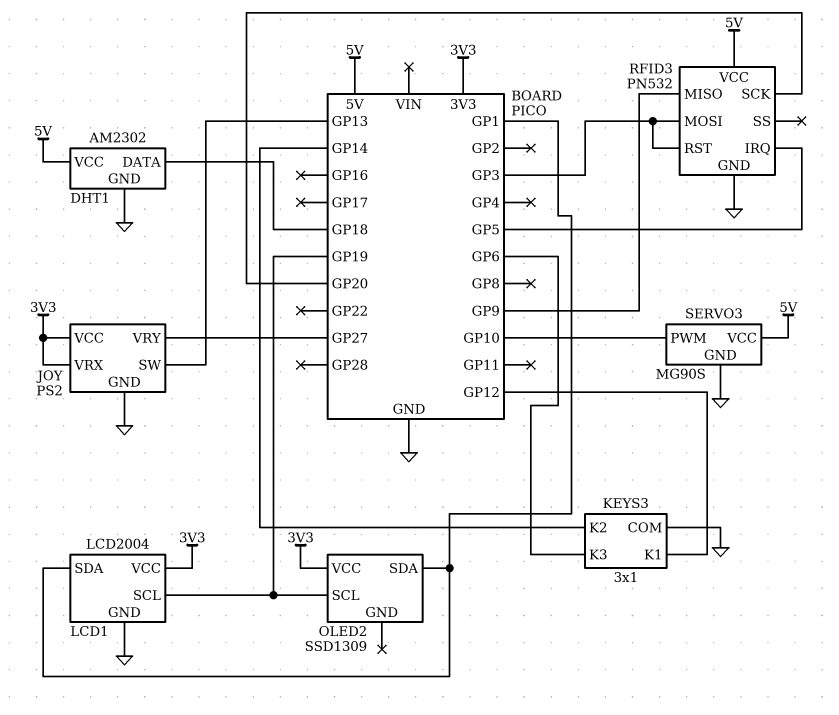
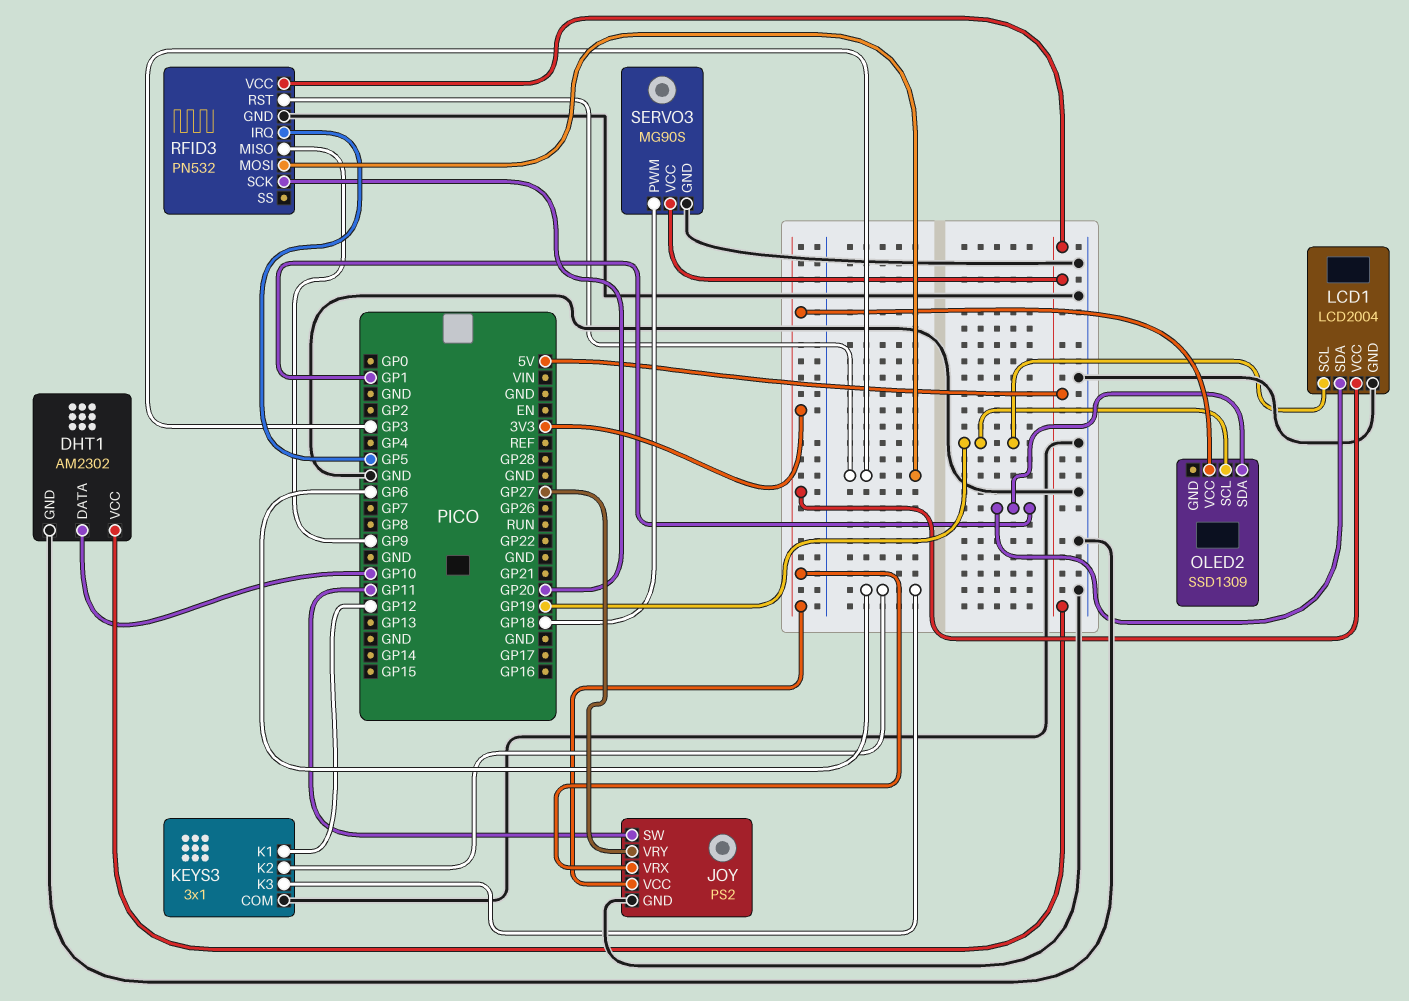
DHT1 pin DATA: GP18 -> GP10
JOY pin SW: GP13 -> GP11
KEYS3 pin K2: GP14 -> GP6
SERVO3 pin PWM: GP10 -> GP18

